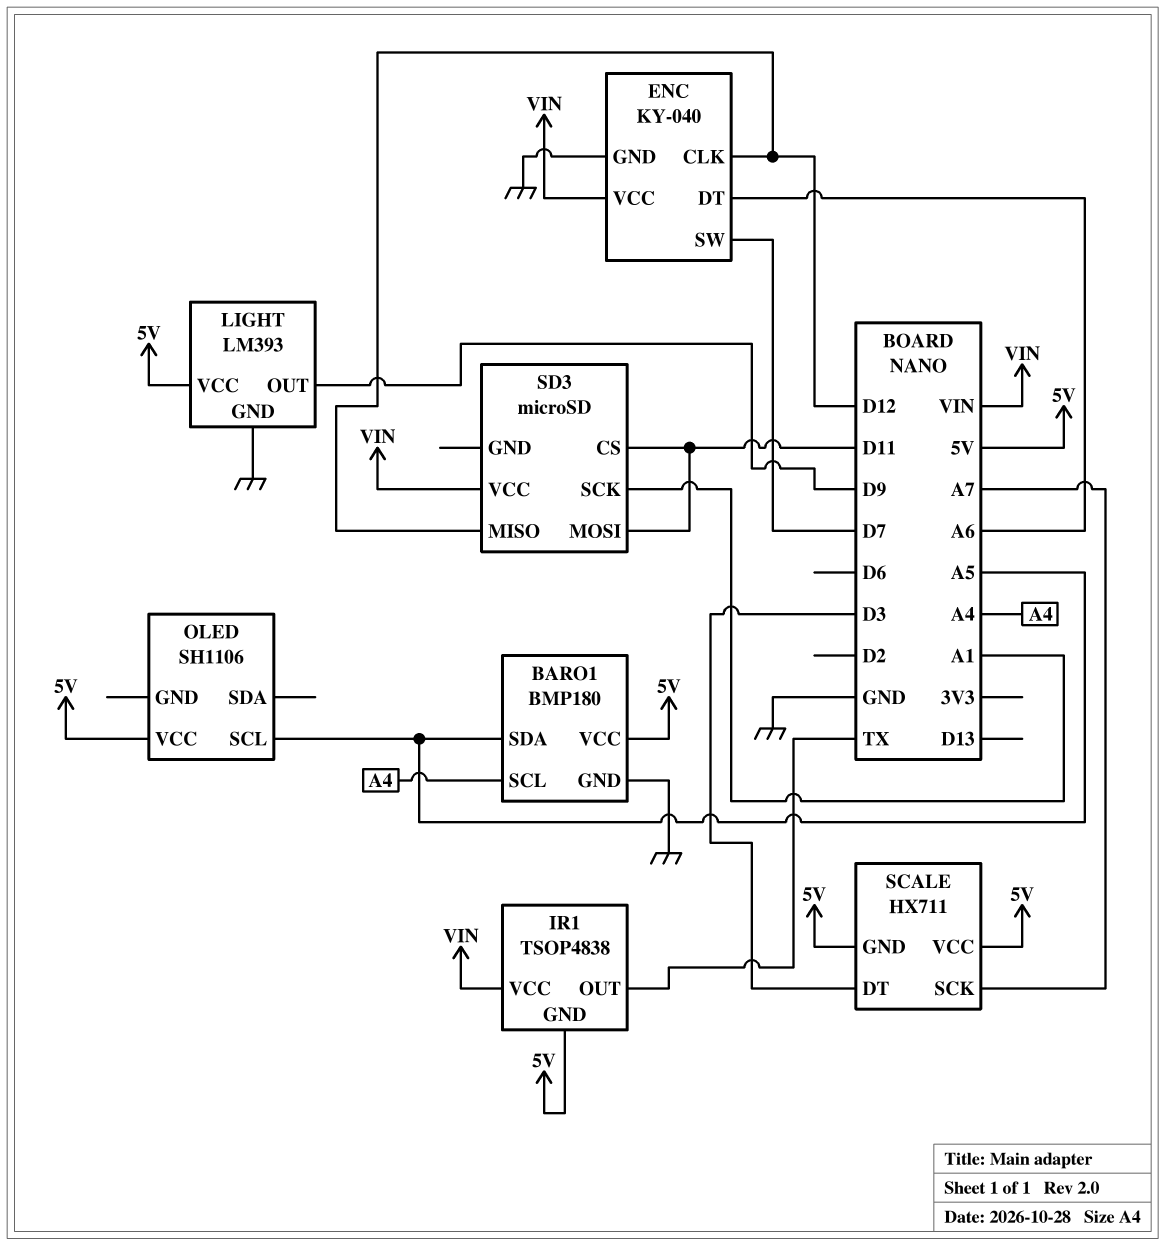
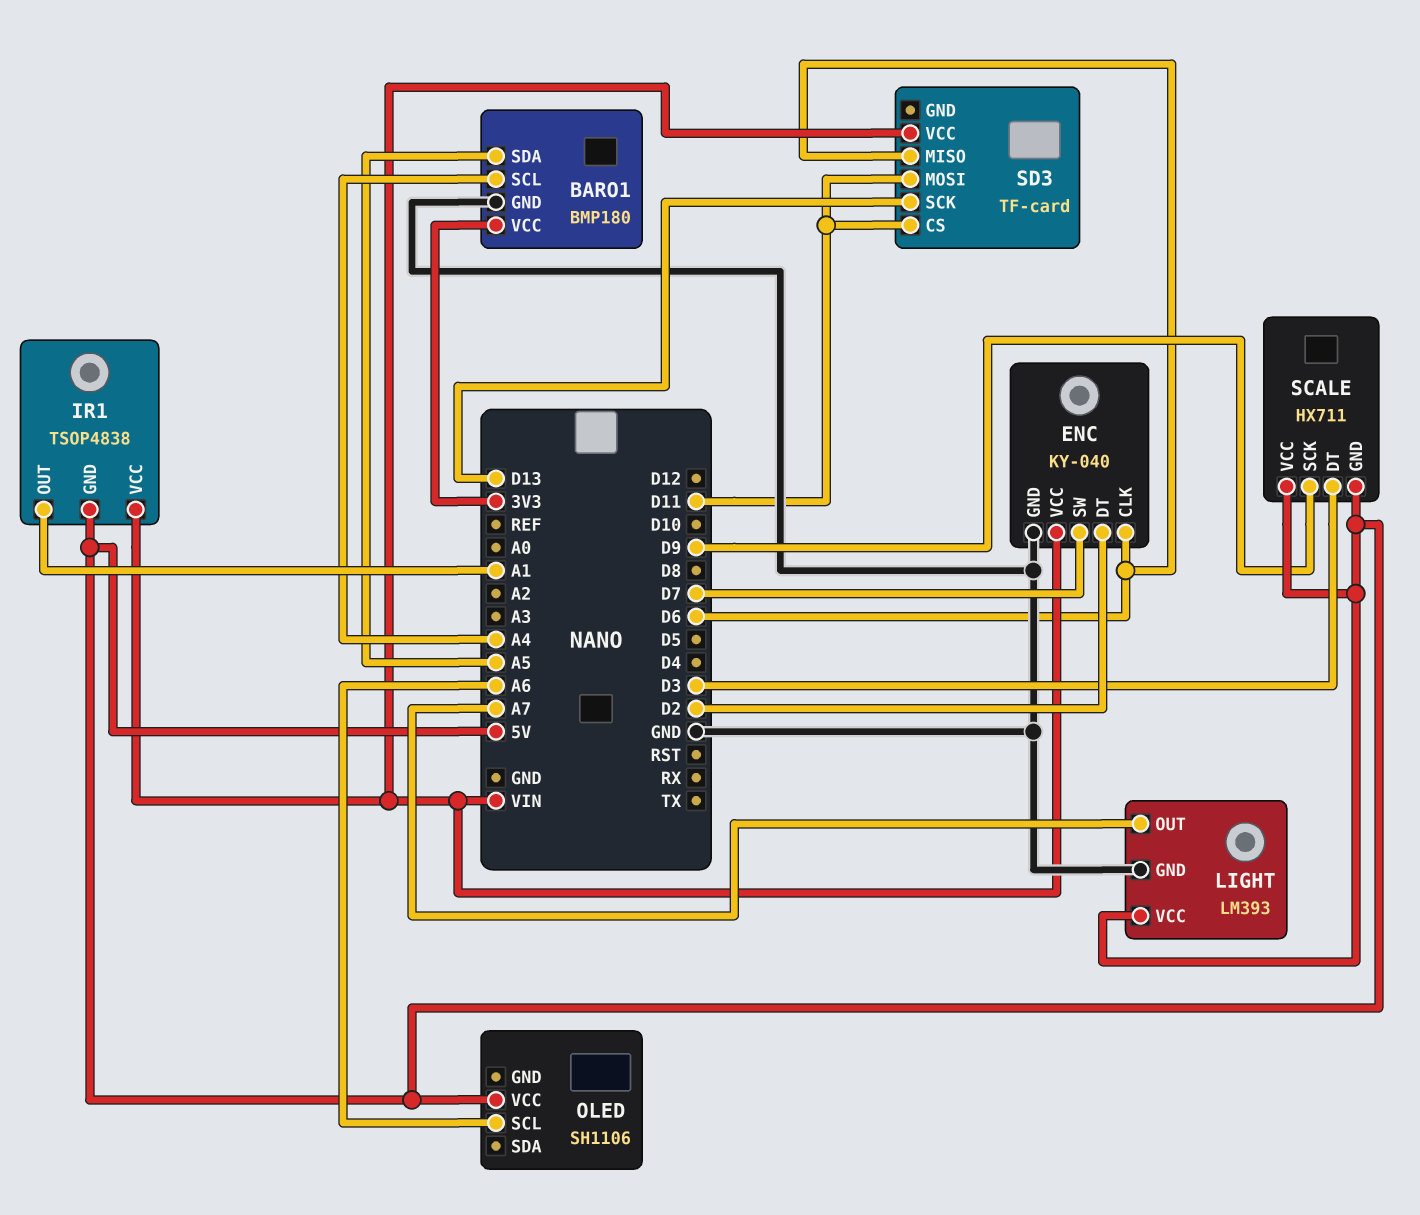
BARO1 pin VCC: 5V -> 3V3
ENC pin CLK: D12 -> D6
ENC pin DT: A6 -> D2
IR1 pin OUT: TX -> A1
LIGHT pin OUT: D9 -> A7
OLED pin SCL: A5 -> A6
SCALE pin SCK: A7 -> D9
SD3: microSD -> TF-card
SD3 pin MISO: D12 -> D6
SD3 pin SCK: A1 -> D13

